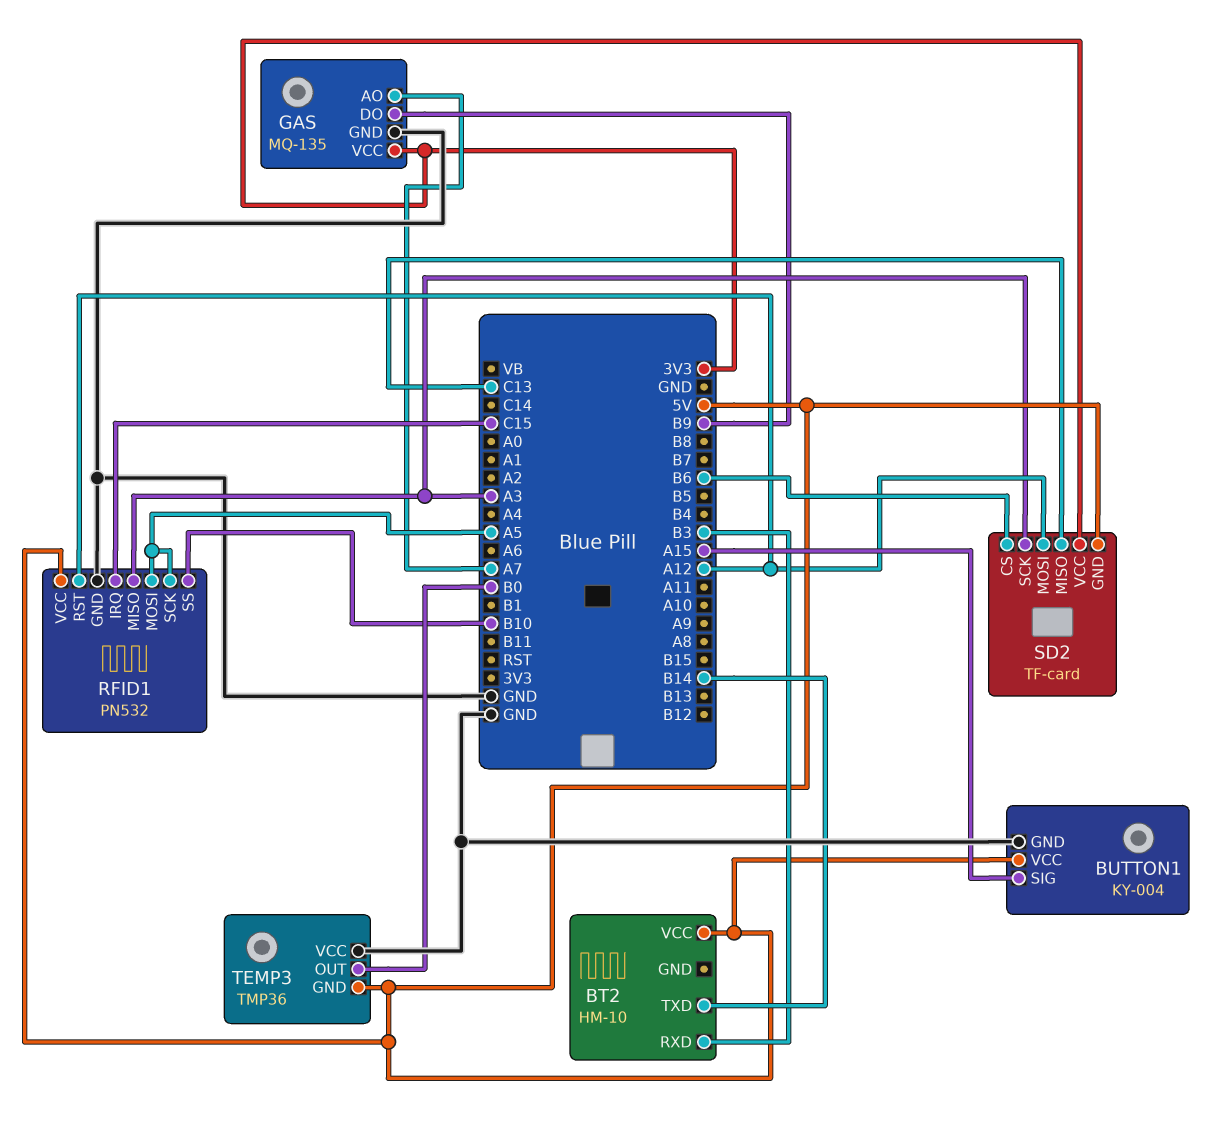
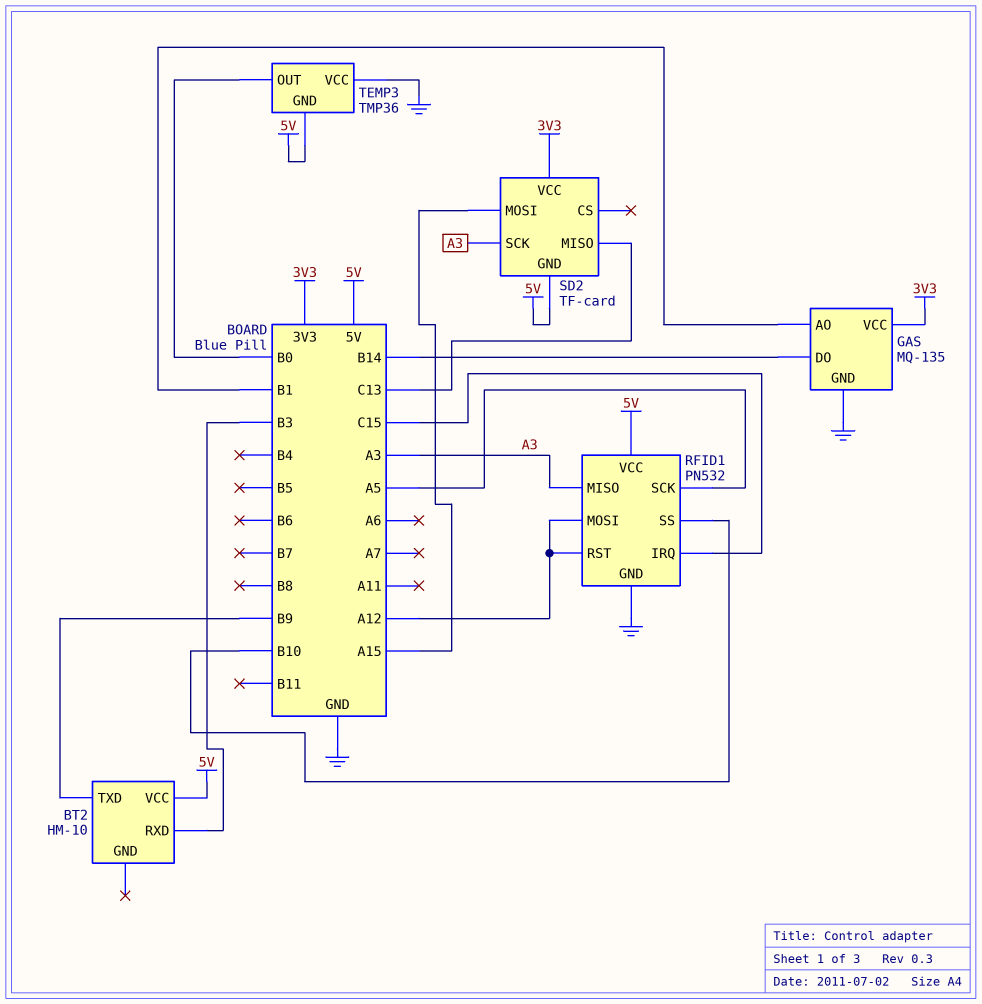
BT2 pin TXD: B14 -> B9
BUTTON1: KY-004 -> none
BUTTON1 pin GND: GND -> none
BUTTON1 pin SIG: A15 -> none
BUTTON1 pin VCC: 5V -> none
GAS pin AO: A7 -> B1
GAS pin DO: B9 -> B14
RFID1 pin MOSI: A5 -> A12
SD2 pin CS: B6 -> none
SD2 pin MOSI: A12 -> A15

